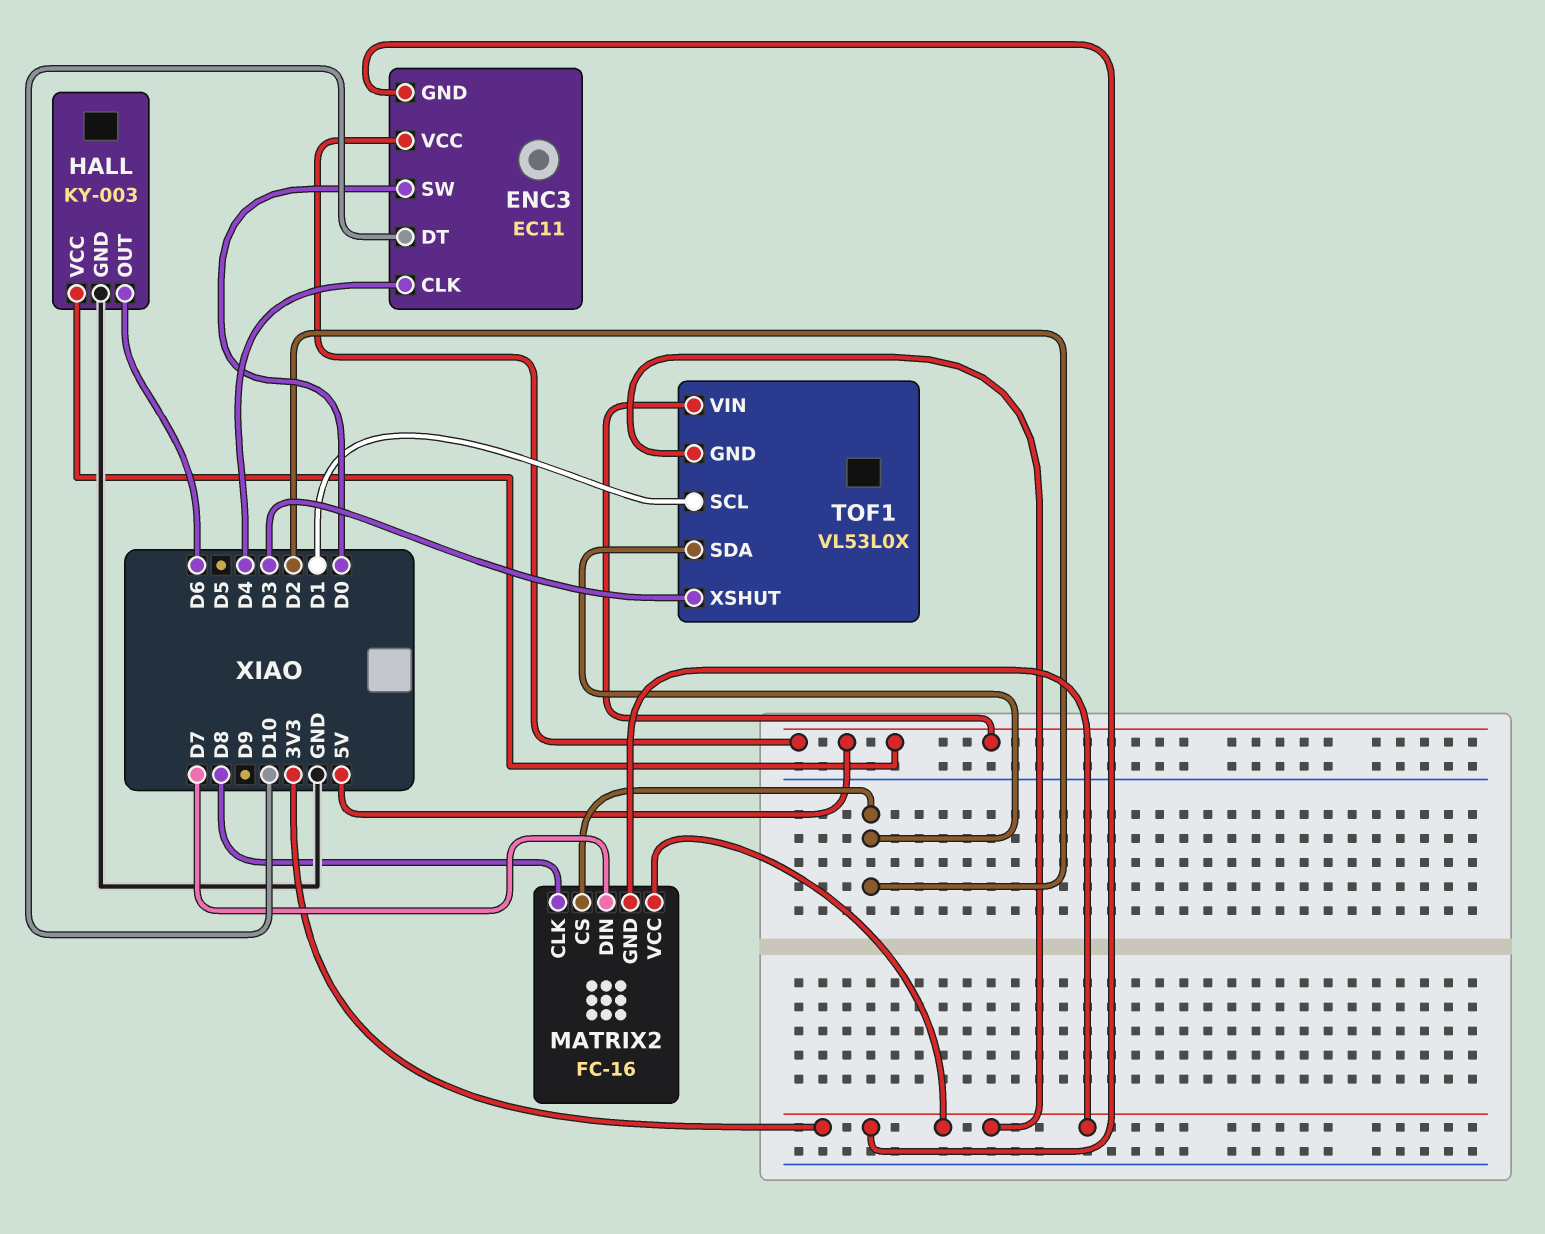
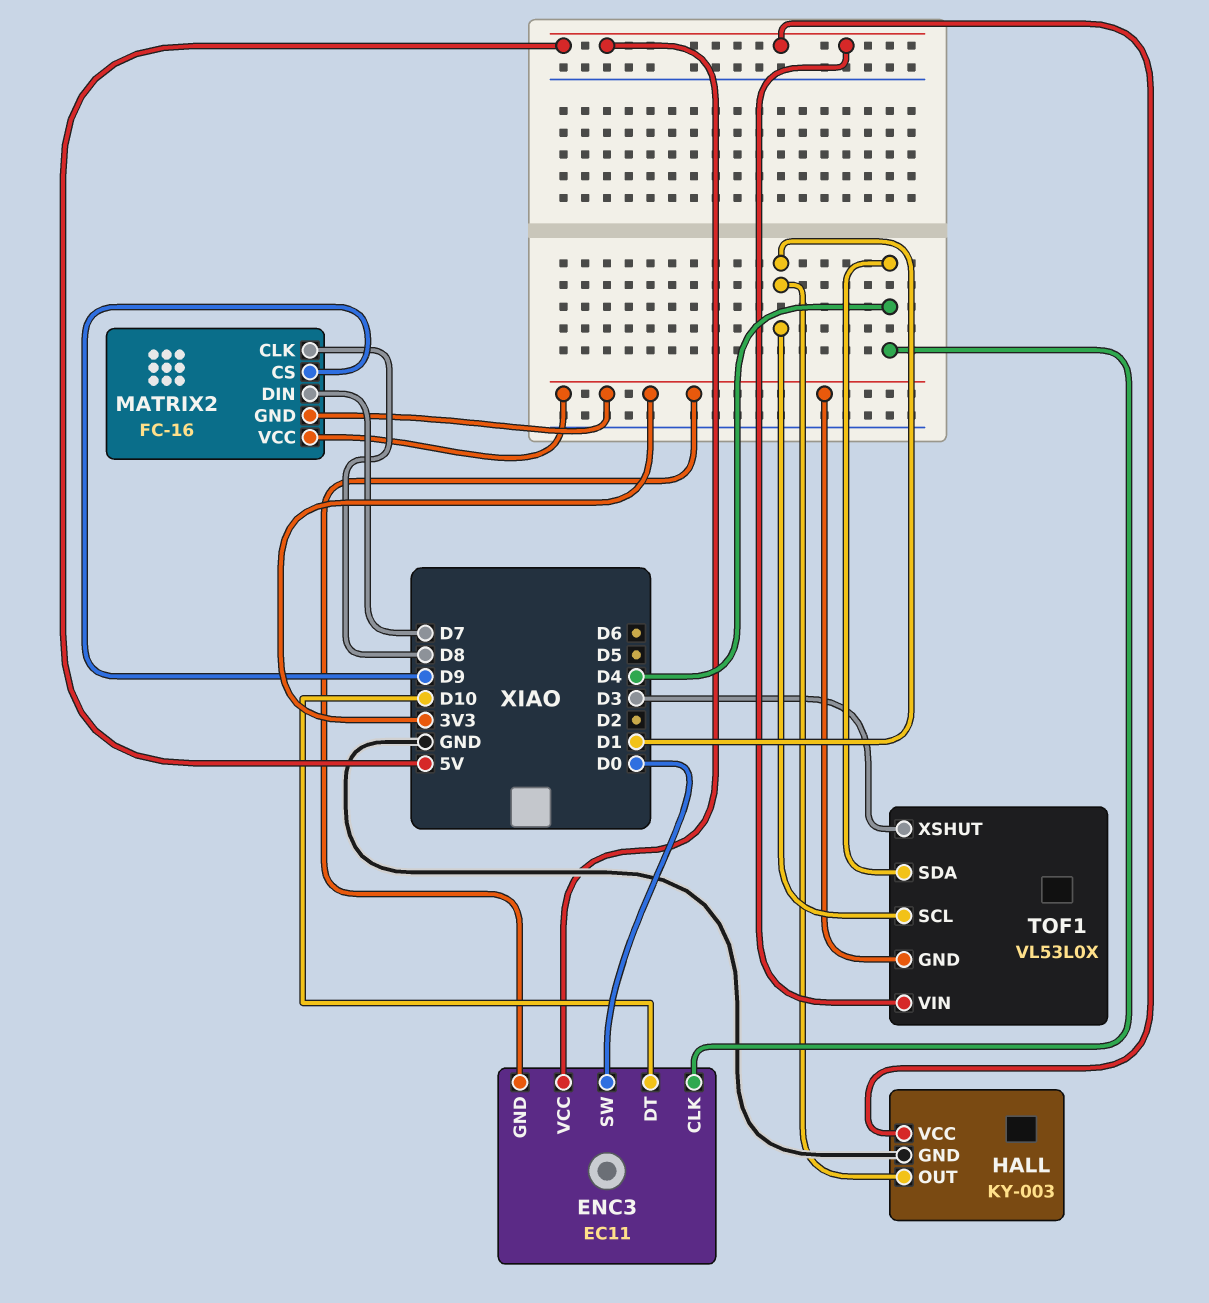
HALL pin OUT: D6 -> D1
MATRIX2 pin CS: D2 -> D9
TOF1 pin SDA: D2 -> D4

